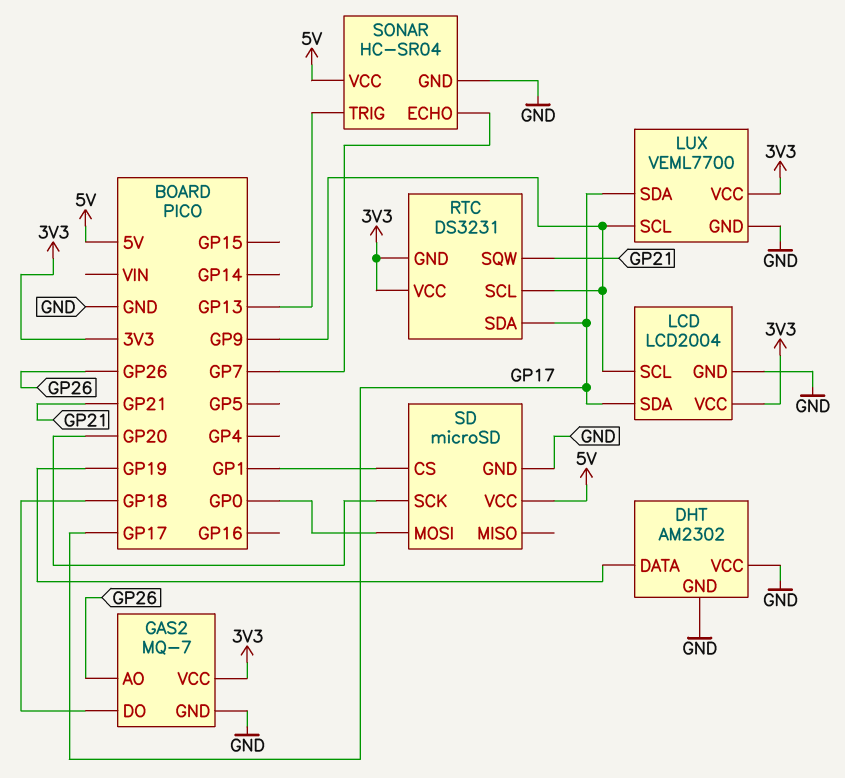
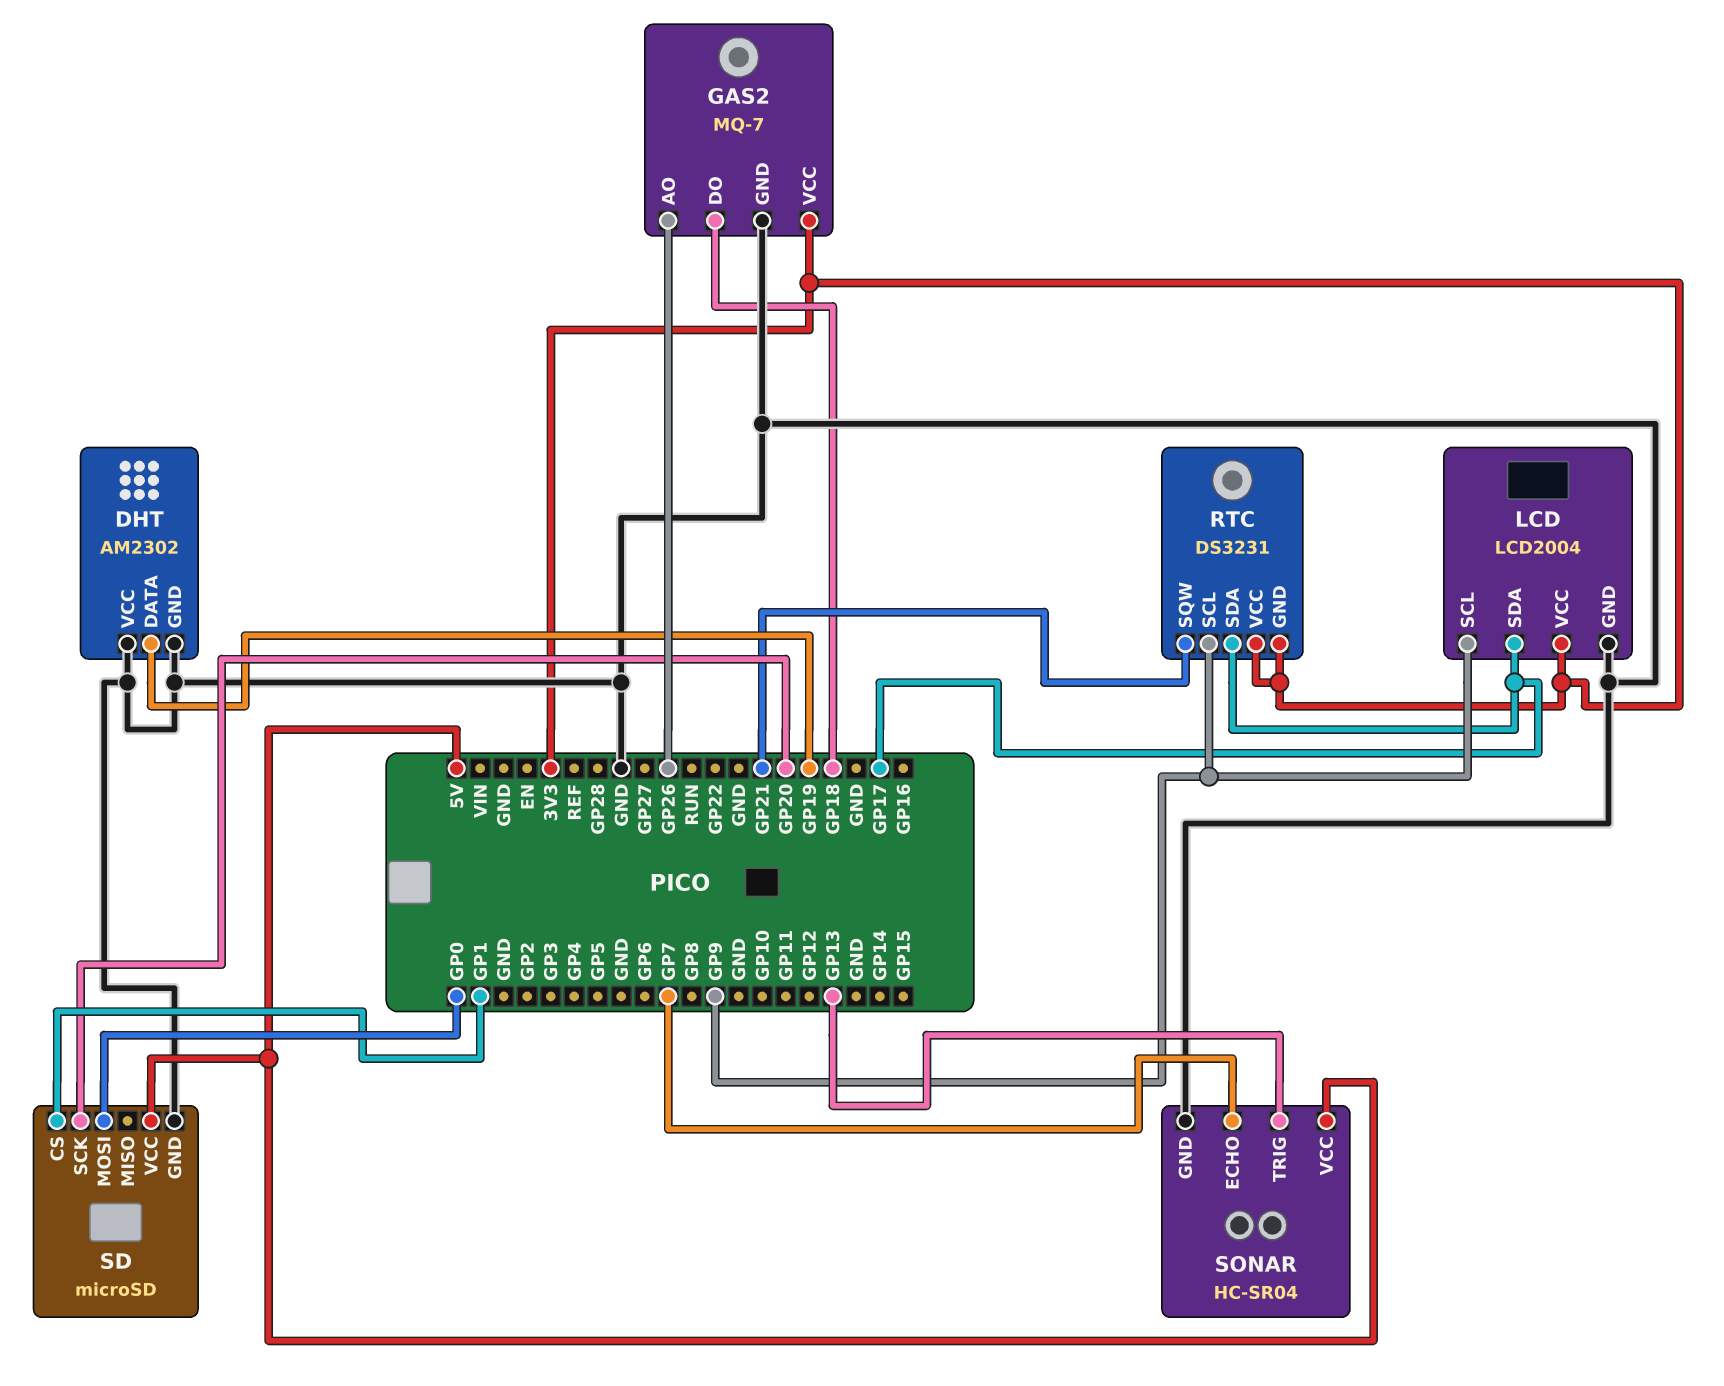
LUX: VEML7700 -> none
LUX pin GND: GND -> none
LUX pin SCL: GP9 -> none
LUX pin SDA: GP17 -> none
LUX pin VCC: 3V3 -> none

